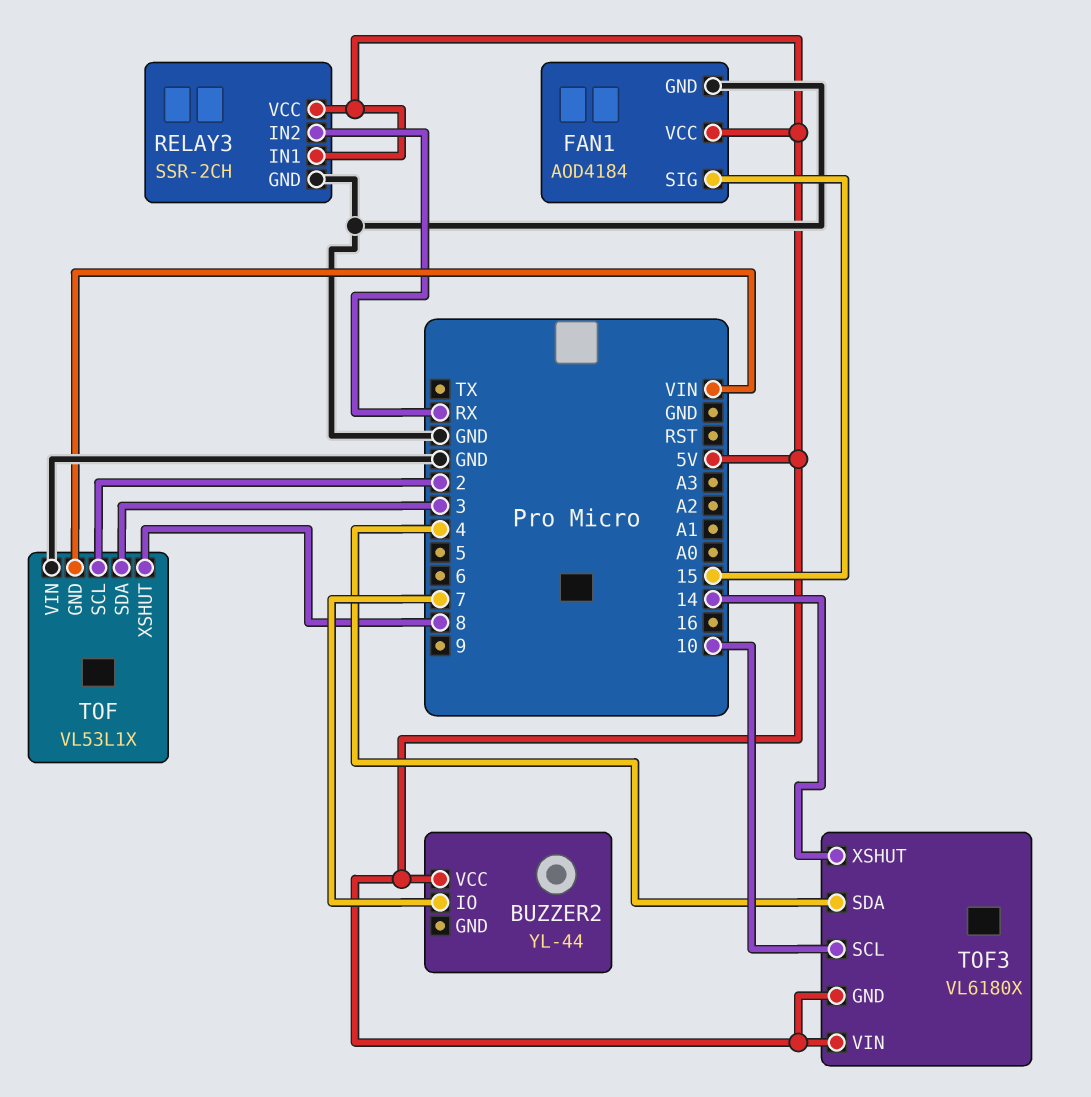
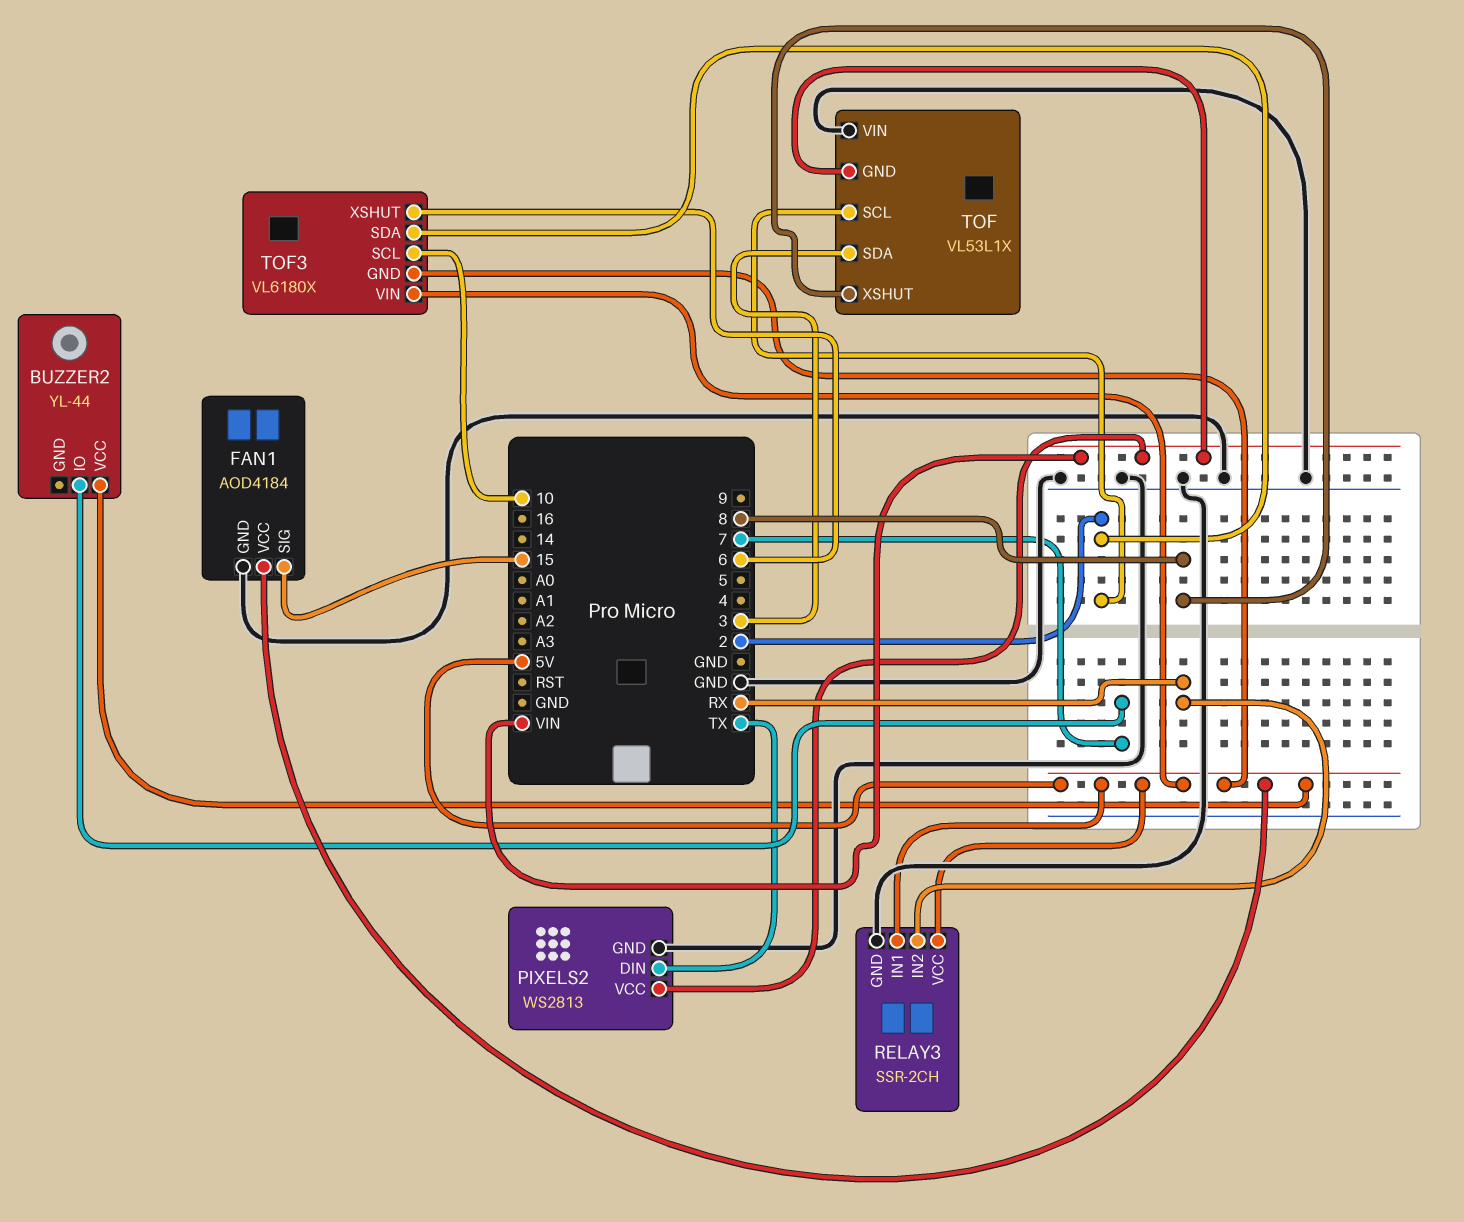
PIXELS2: none -> WS2813
PIXELS2 pin DIN: none -> TX
PIXELS2 pin GND: none -> GND
PIXELS2 pin VCC: none -> VIN
TOF3 pin SDA: 4 -> 2
TOF3 pin XSHUT: 14 -> 6

